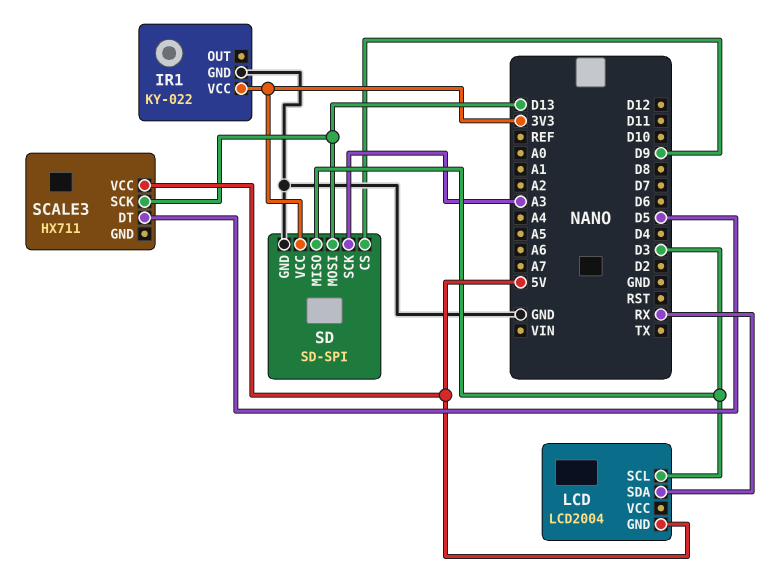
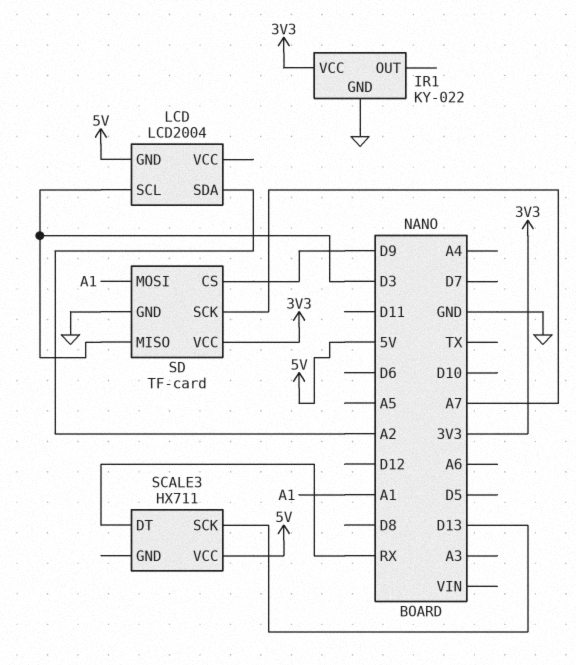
LCD pin SDA: RX -> A2
SCALE3 pin DT: D5 -> RX
SD: SD-SPI -> TF-card
SD pin MOSI: D13 -> A1
SD pin SCK: A3 -> A7

